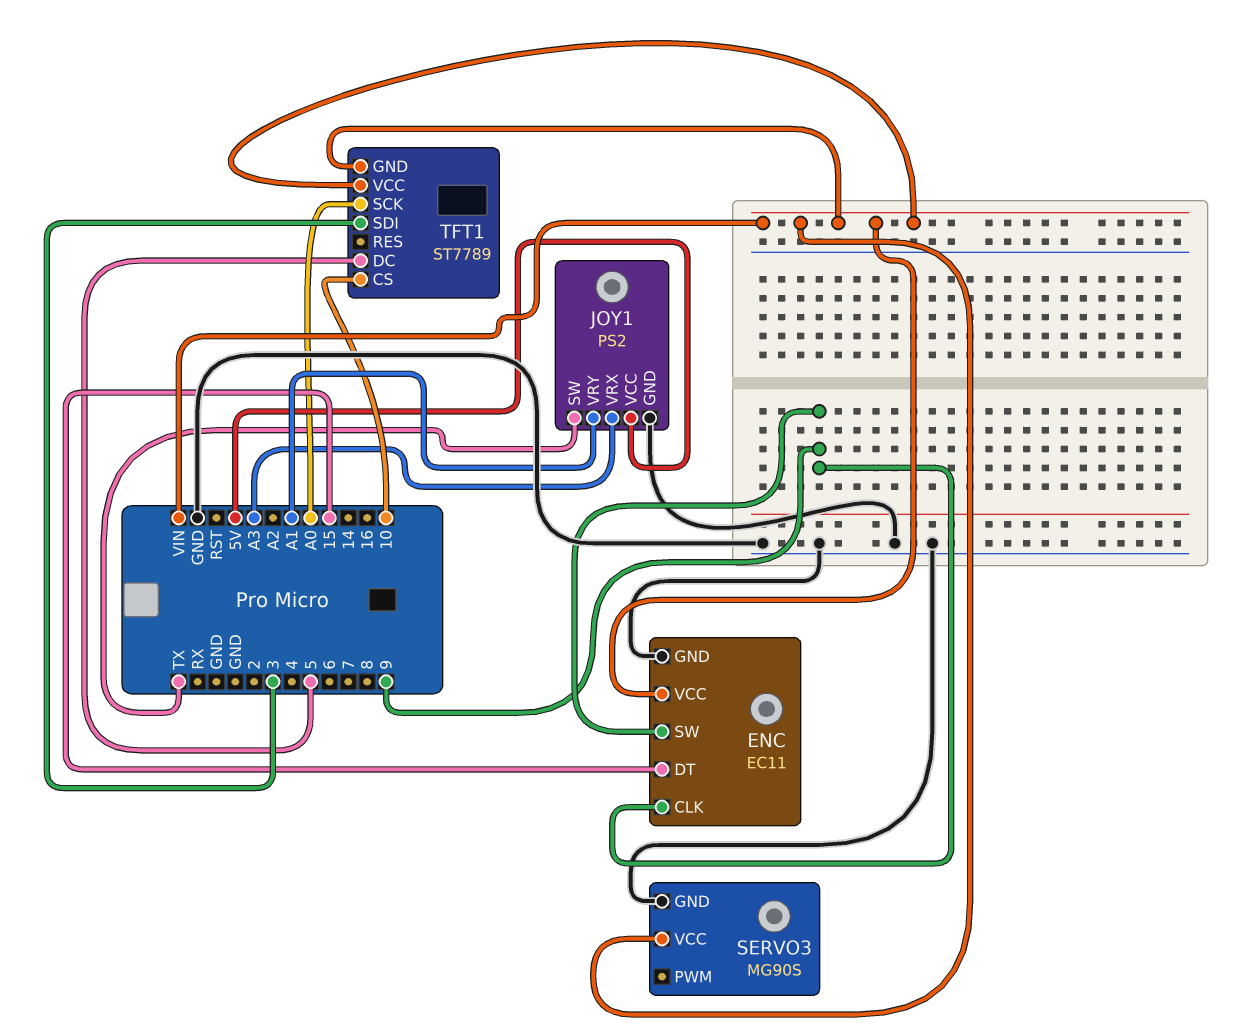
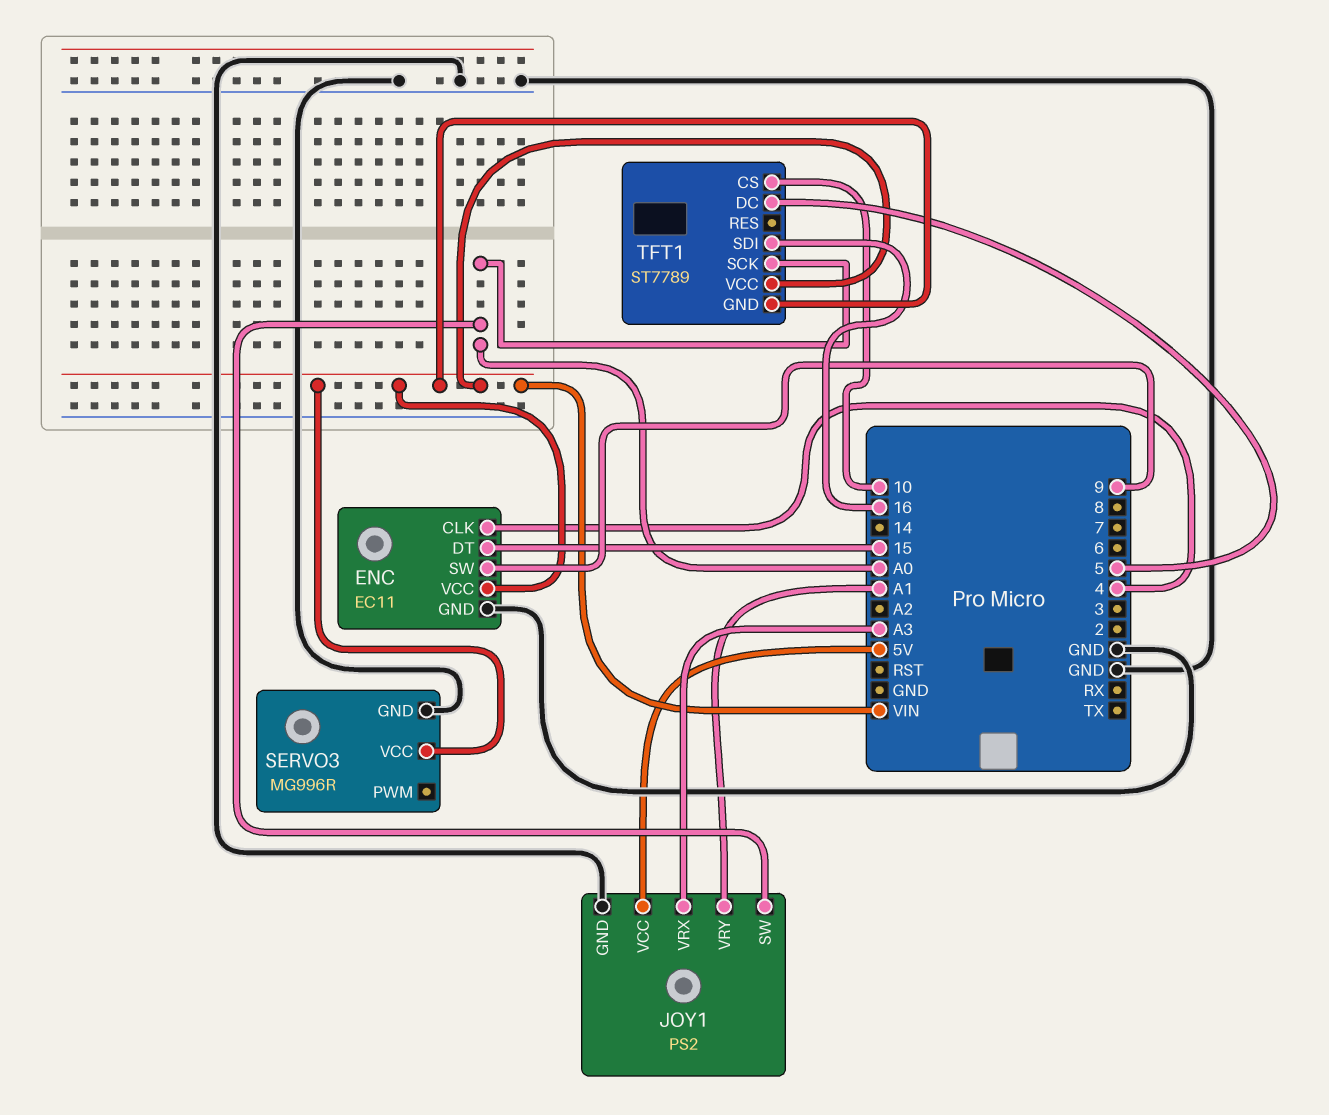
ENC pin CLK: 9 -> 4
JOY1 pin SW: TX -> A0
SERVO3: MG90S -> MG996R
TFT1 pin SDI: 3 -> 16

